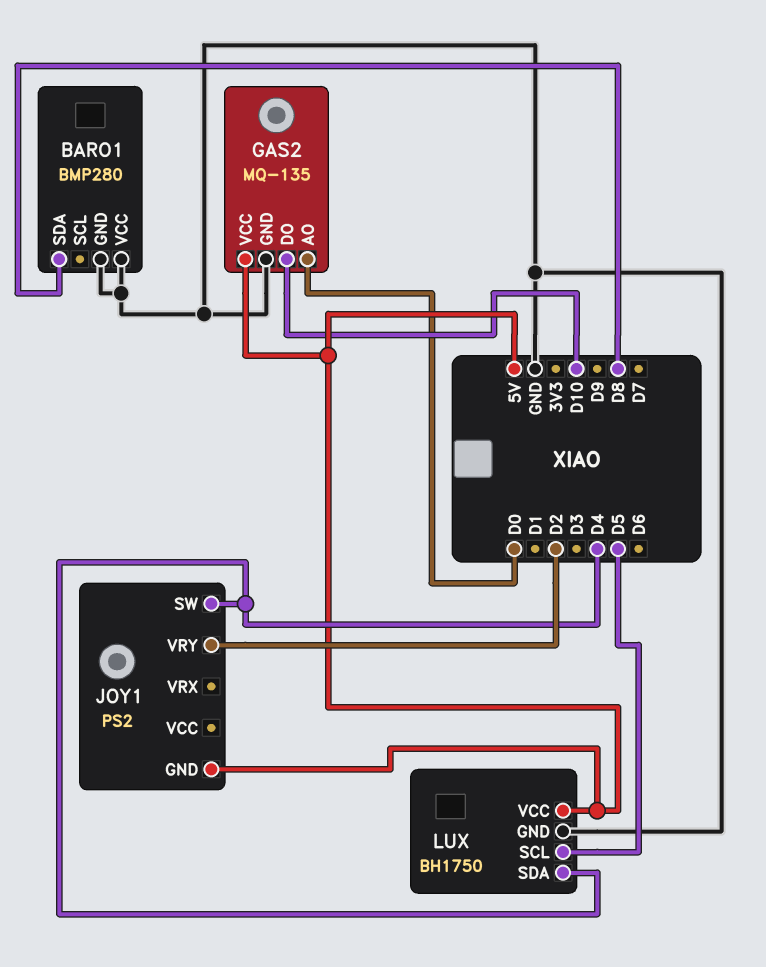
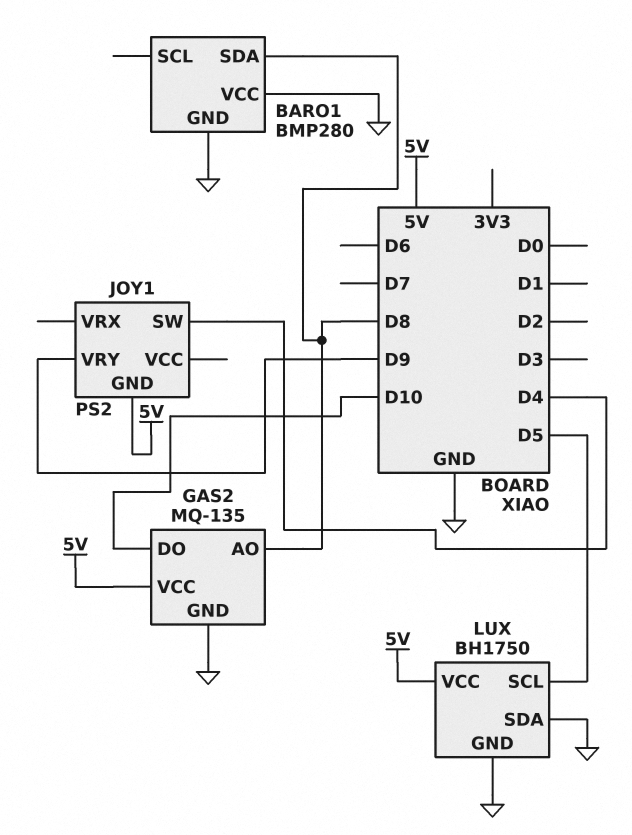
GAS2 pin AO: D0 -> D8
JOY1 pin VRY: D2 -> D9
LUX pin SDA: D4 -> GND

